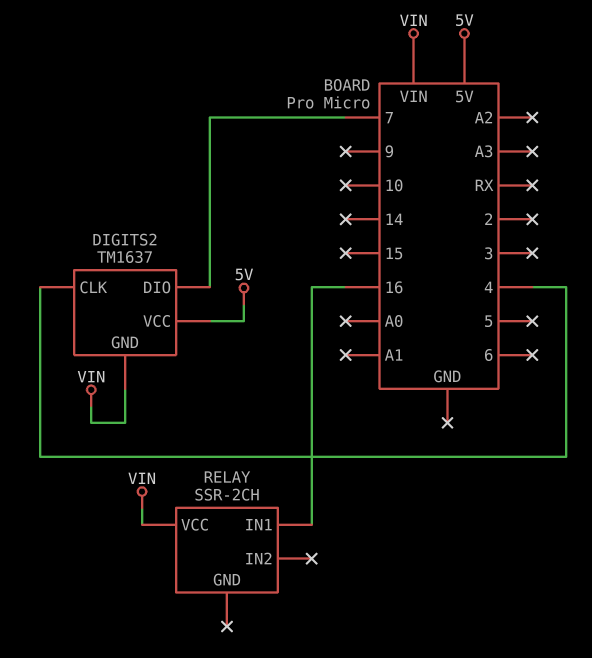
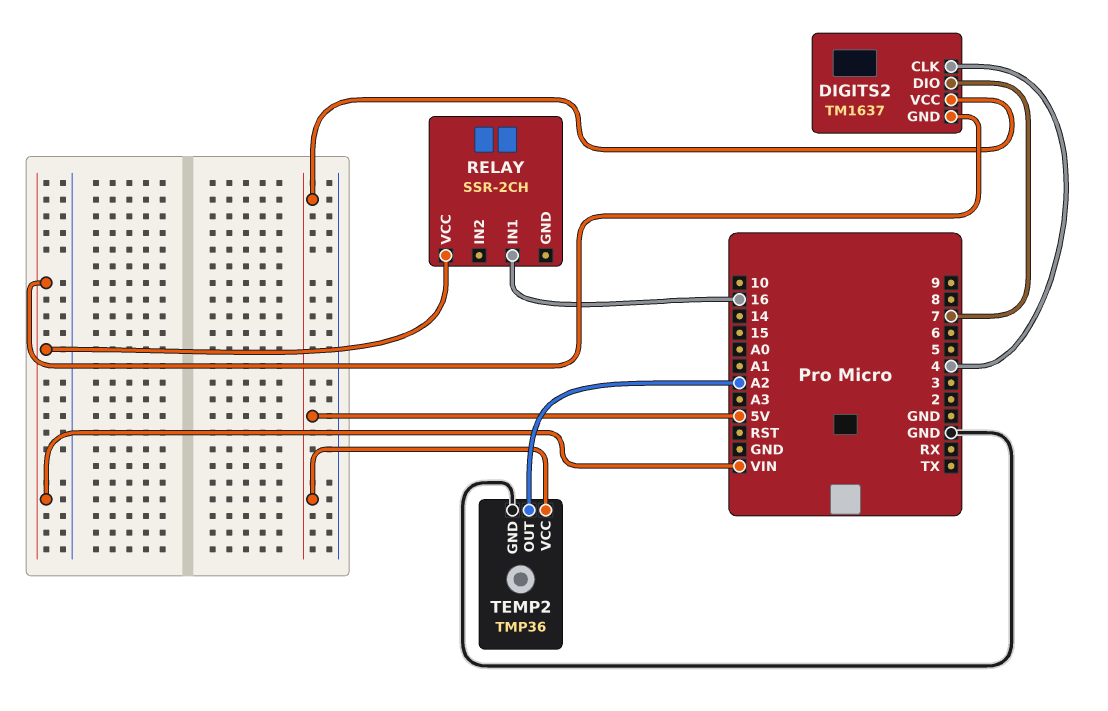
TEMP2: none -> TMP36
TEMP2 pin GND: none -> GND
TEMP2 pin OUT: none -> A2
TEMP2 pin VCC: none -> 5V

